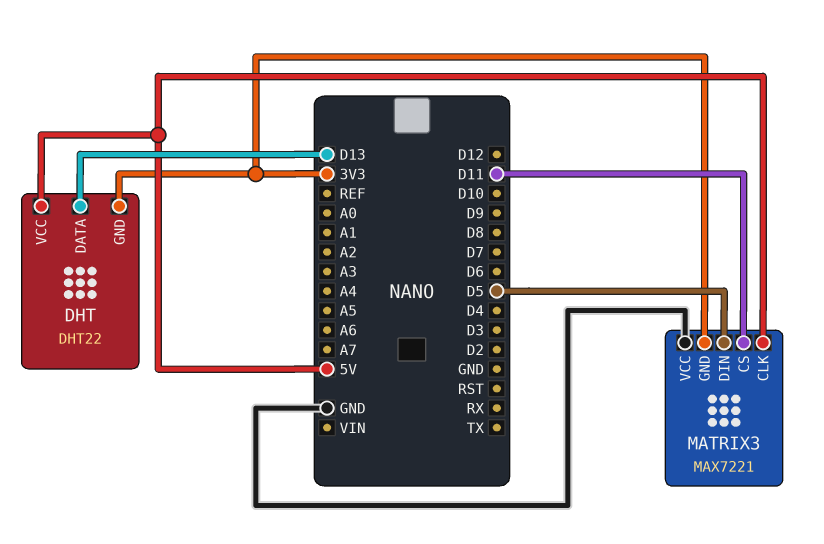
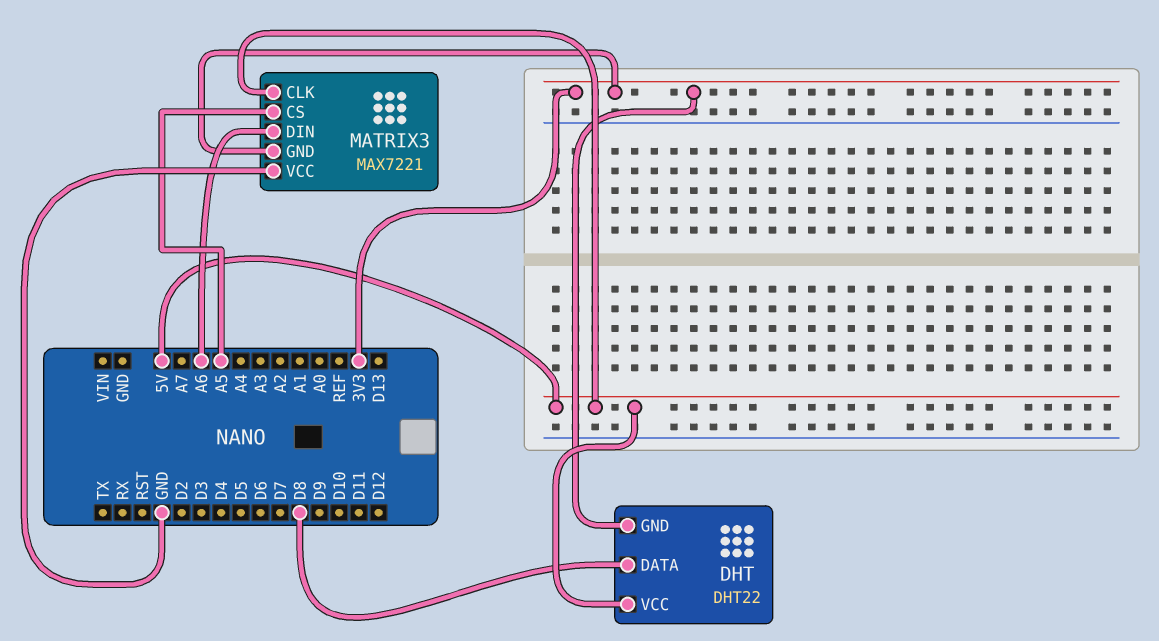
DHT pin DATA: D13 -> D8
MATRIX3 pin CS: D11 -> A5
MATRIX3 pin DIN: D5 -> A6

